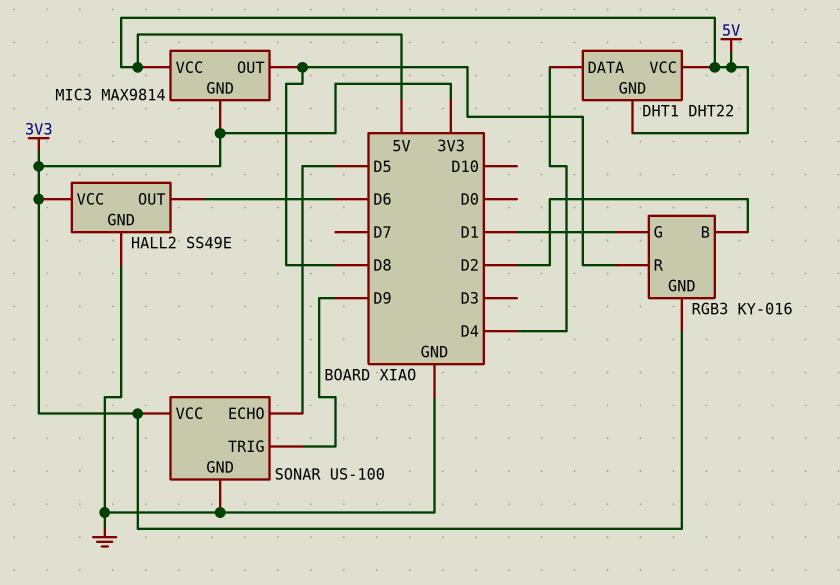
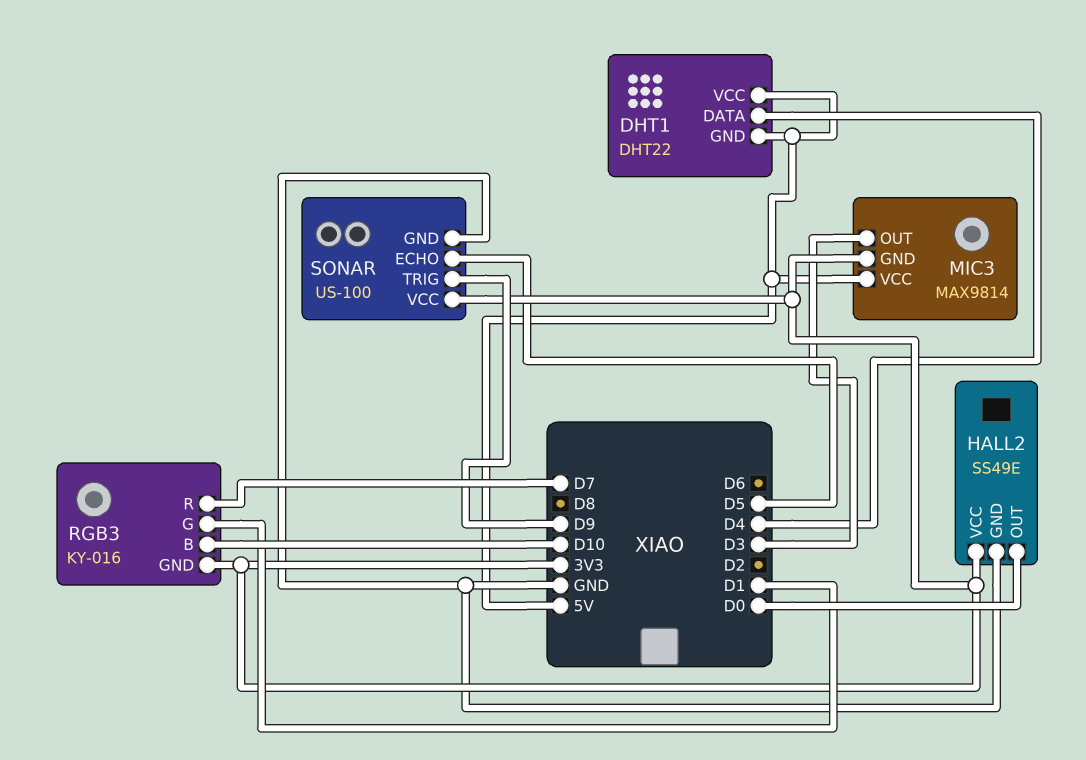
HALL2 pin OUT: D6 -> D0
MIC3 pin OUT: D8 -> D3
RGB3 pin B: D2 -> D10
RGB3 pin R: D8 -> D7

